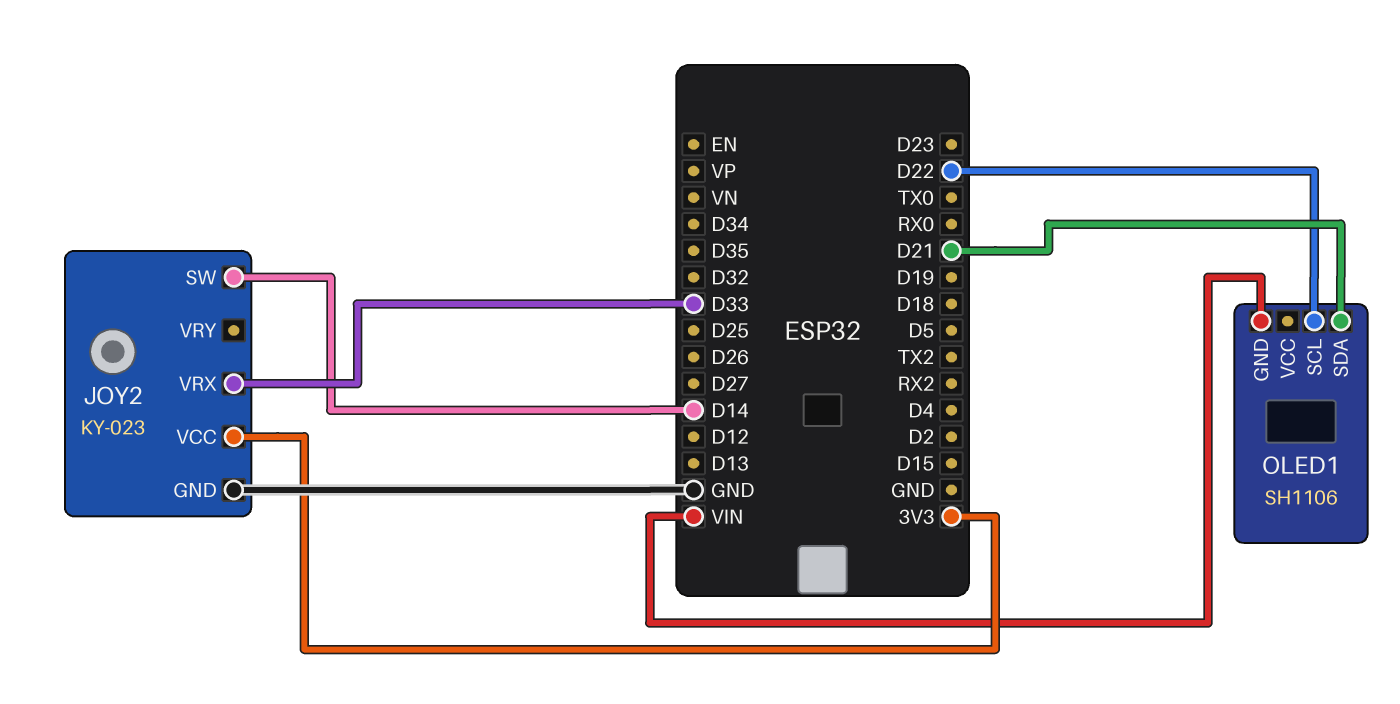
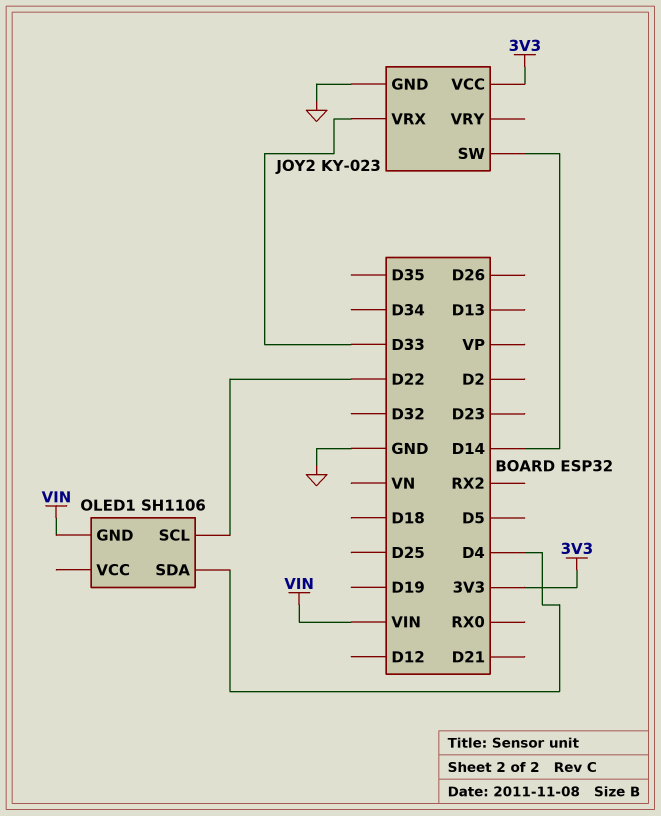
OLED1 pin SDA: D21 -> D4

